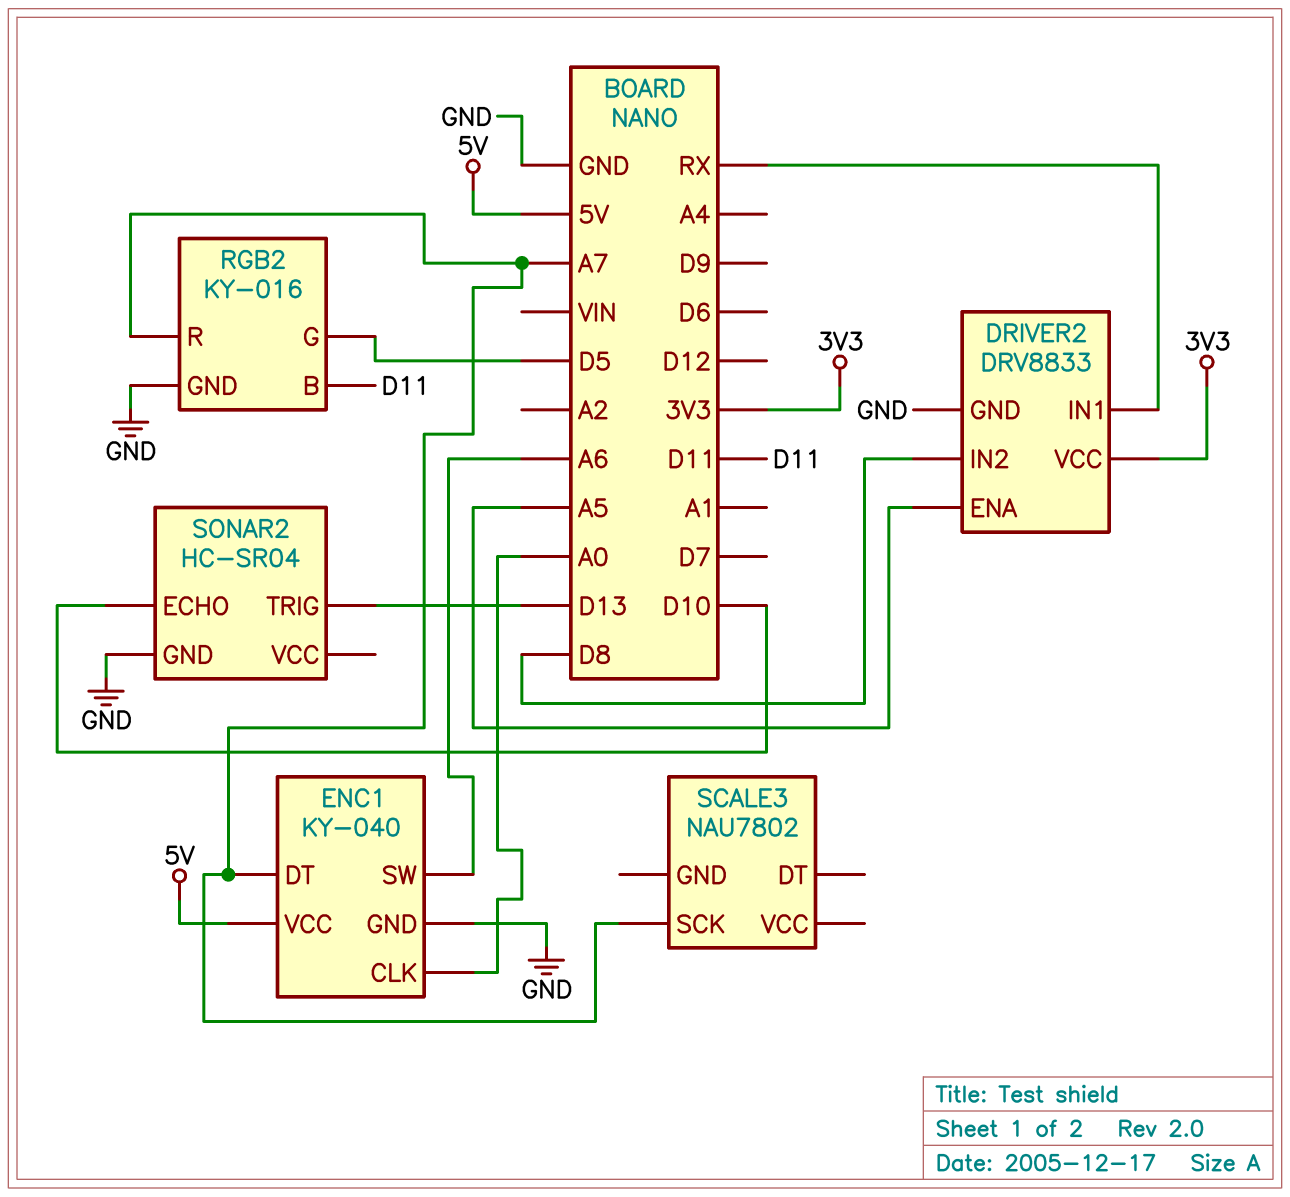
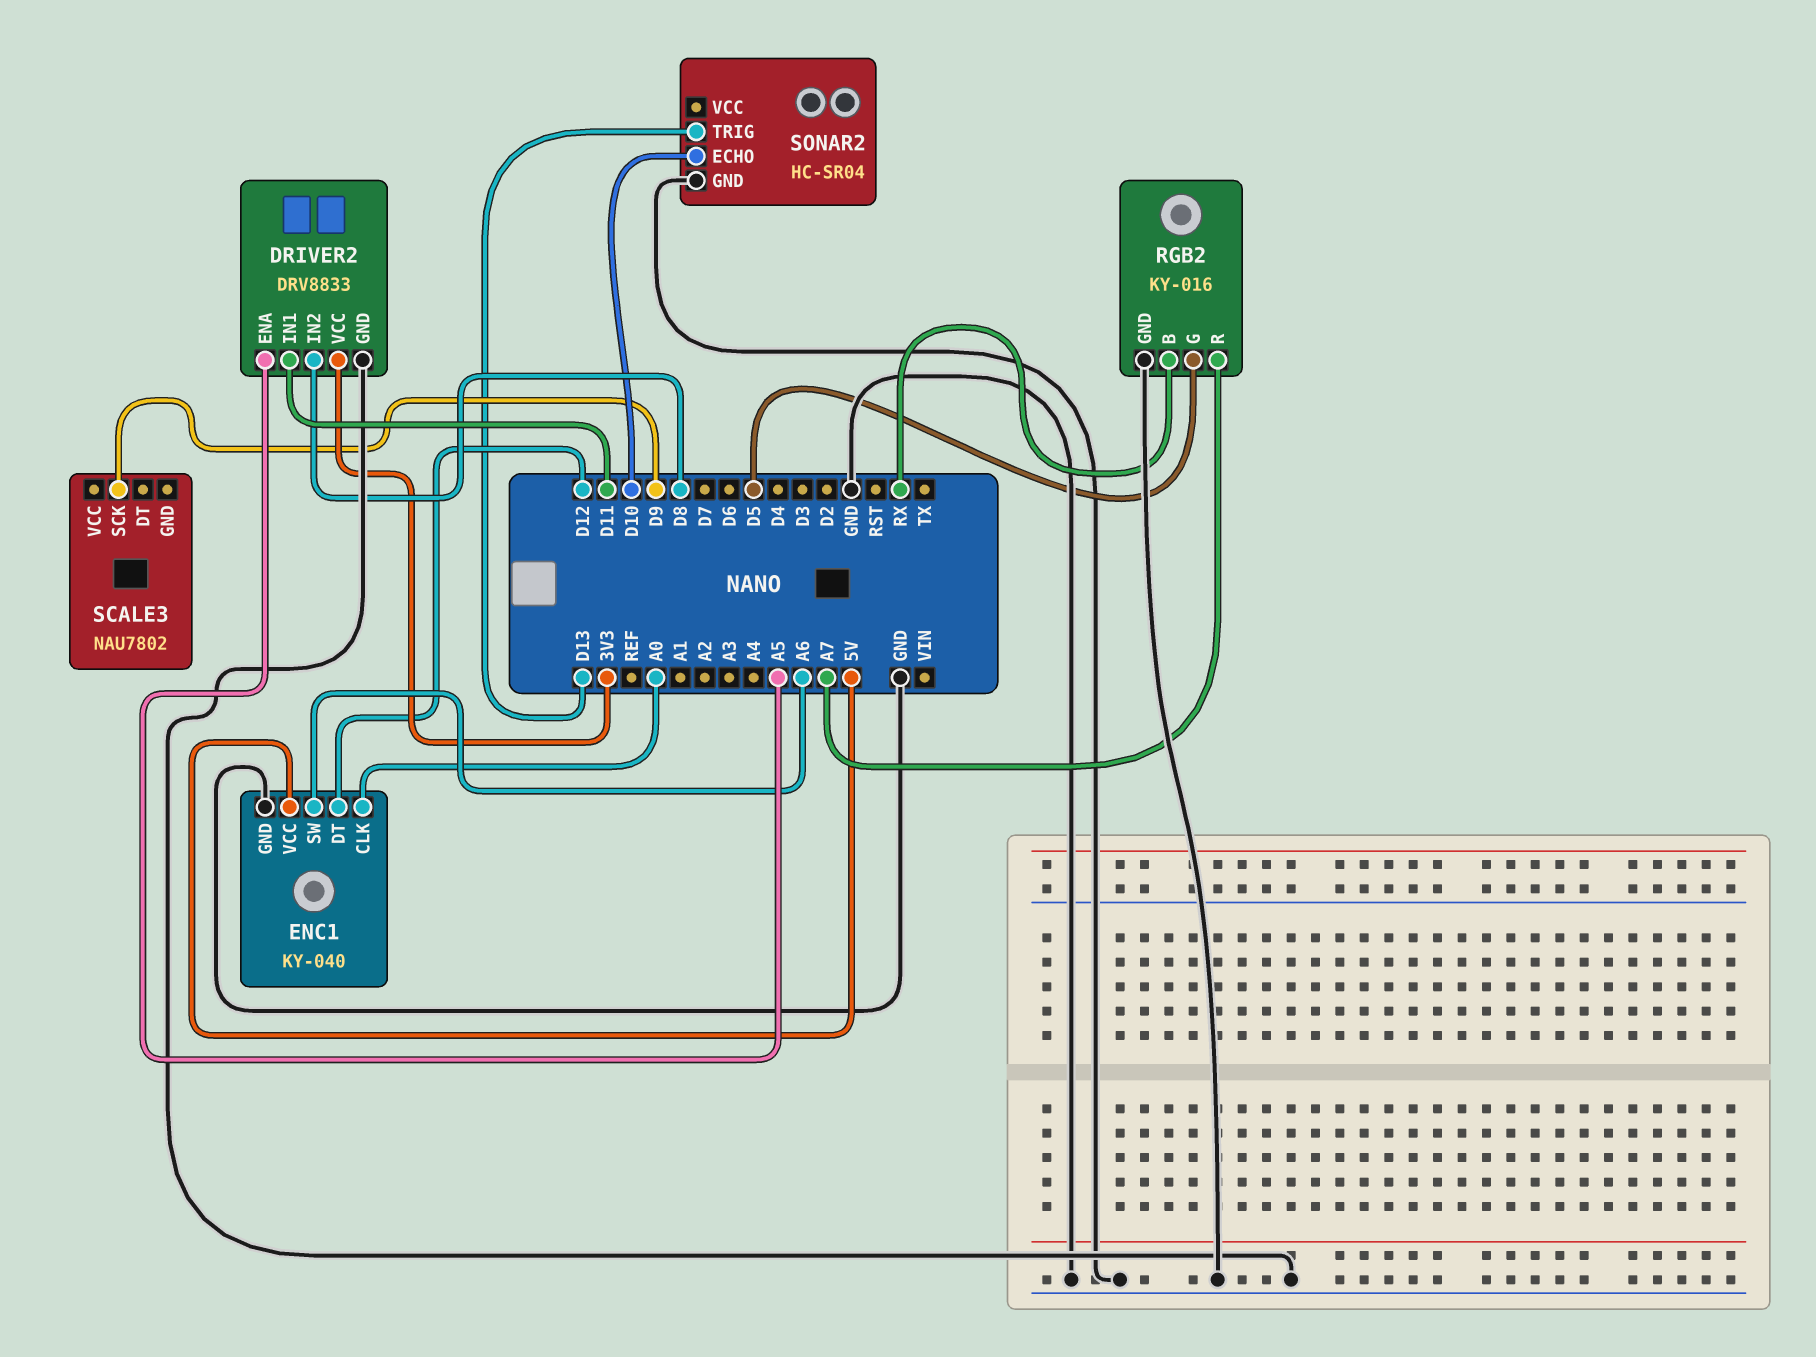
DRIVER2 pin IN1: RX -> D11
ENC1 pin DT: A7 -> D12
RGB2 pin B: D11 -> RX
SCALE3 pin SCK: A7 -> D9

